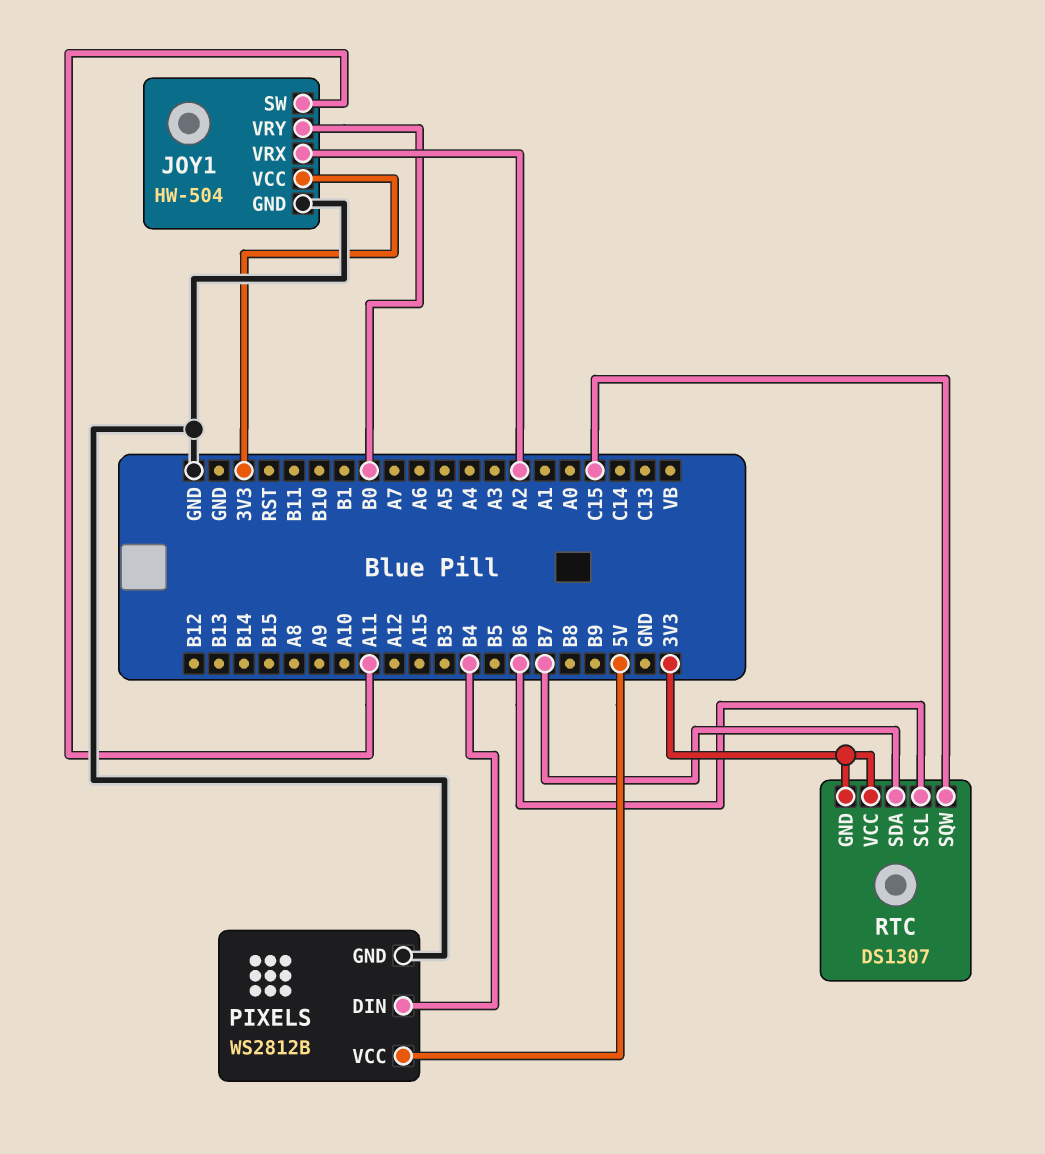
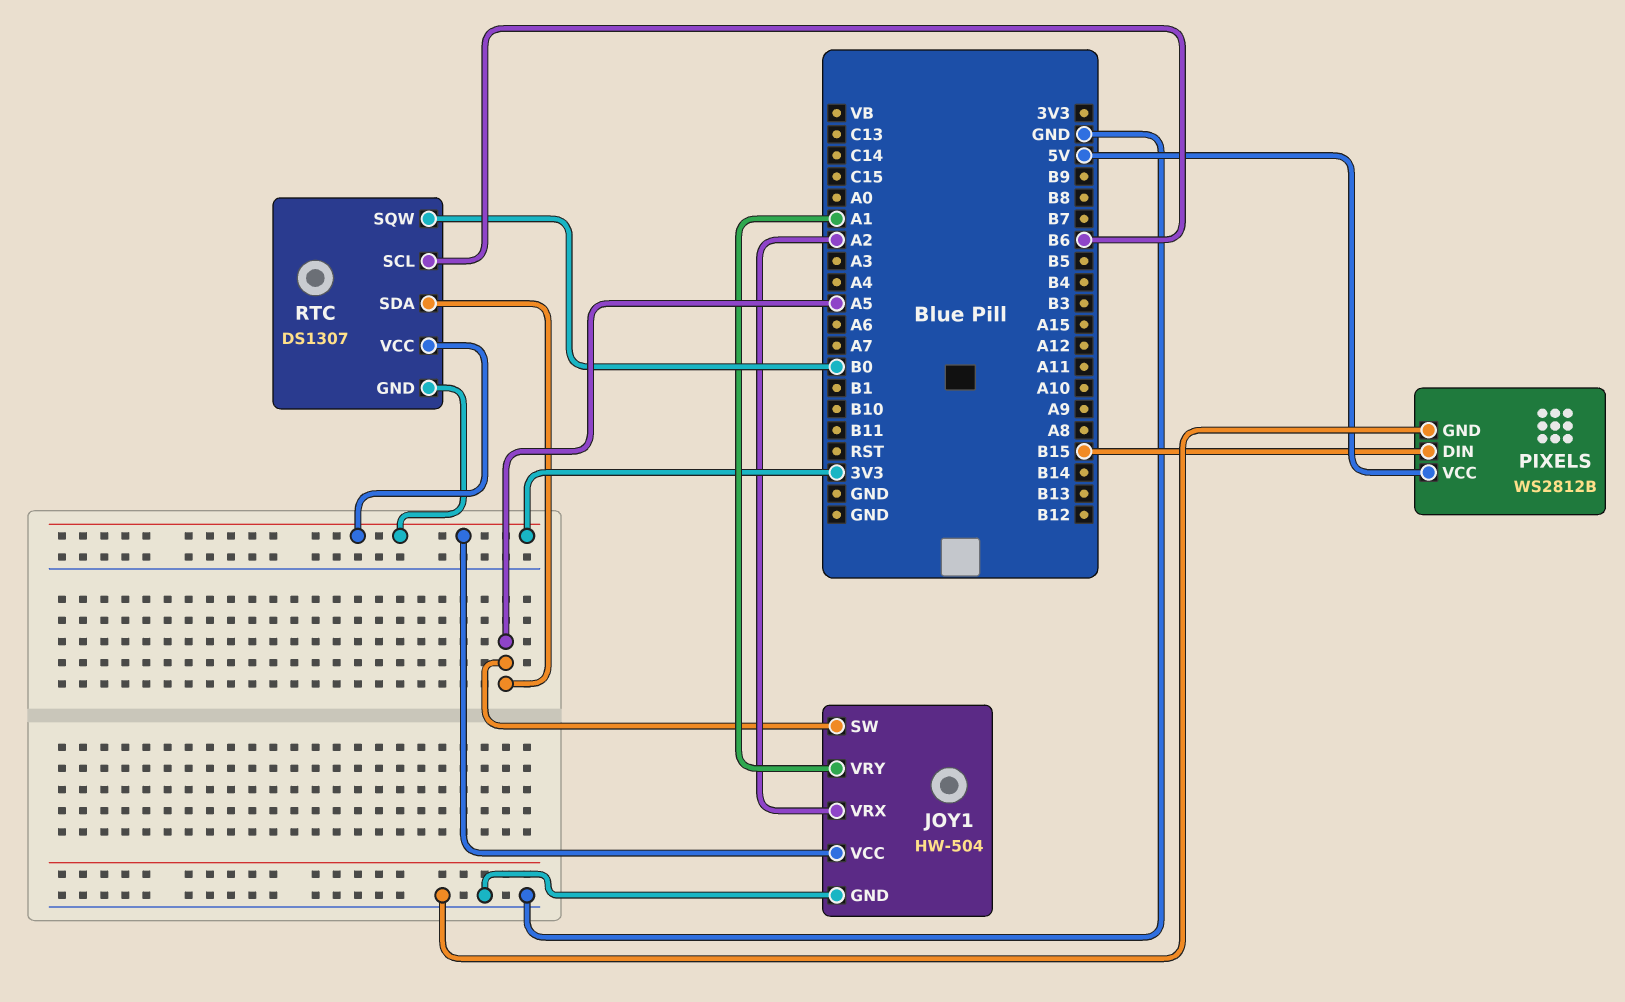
JOY1 pin SW: A11 -> A5
JOY1 pin VRY: B0 -> A1
PIXELS pin DIN: B4 -> B15
RTC pin SDA: B7 -> A5
RTC pin SQW: C15 -> B0

